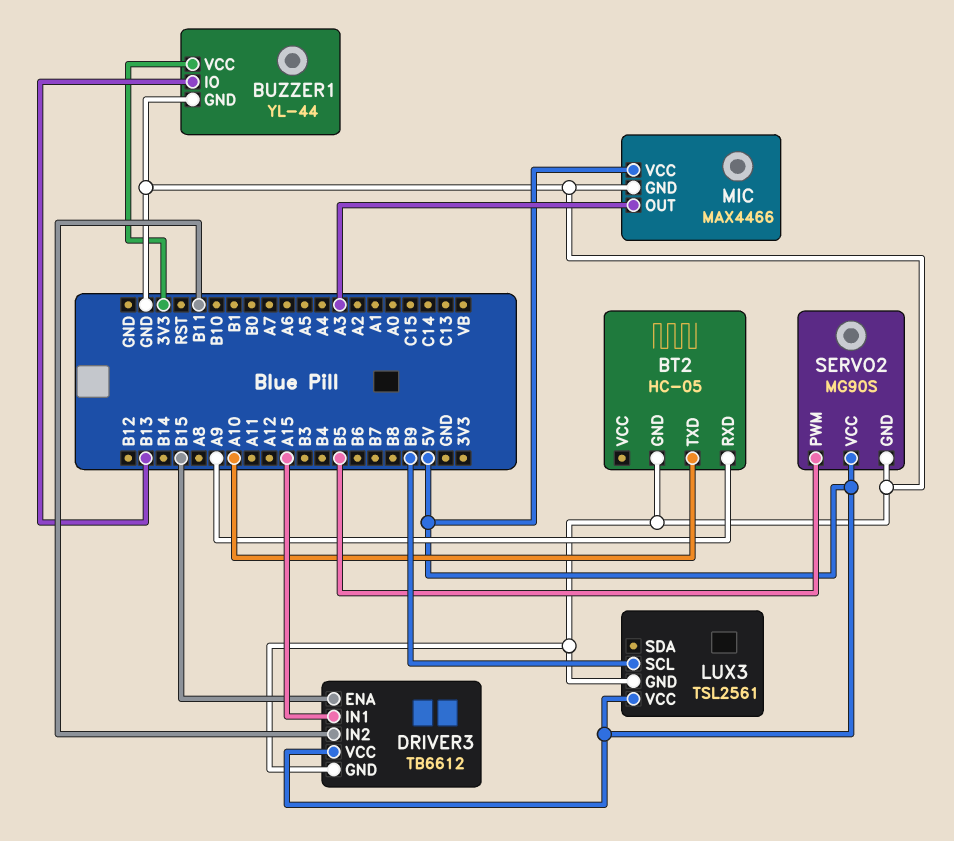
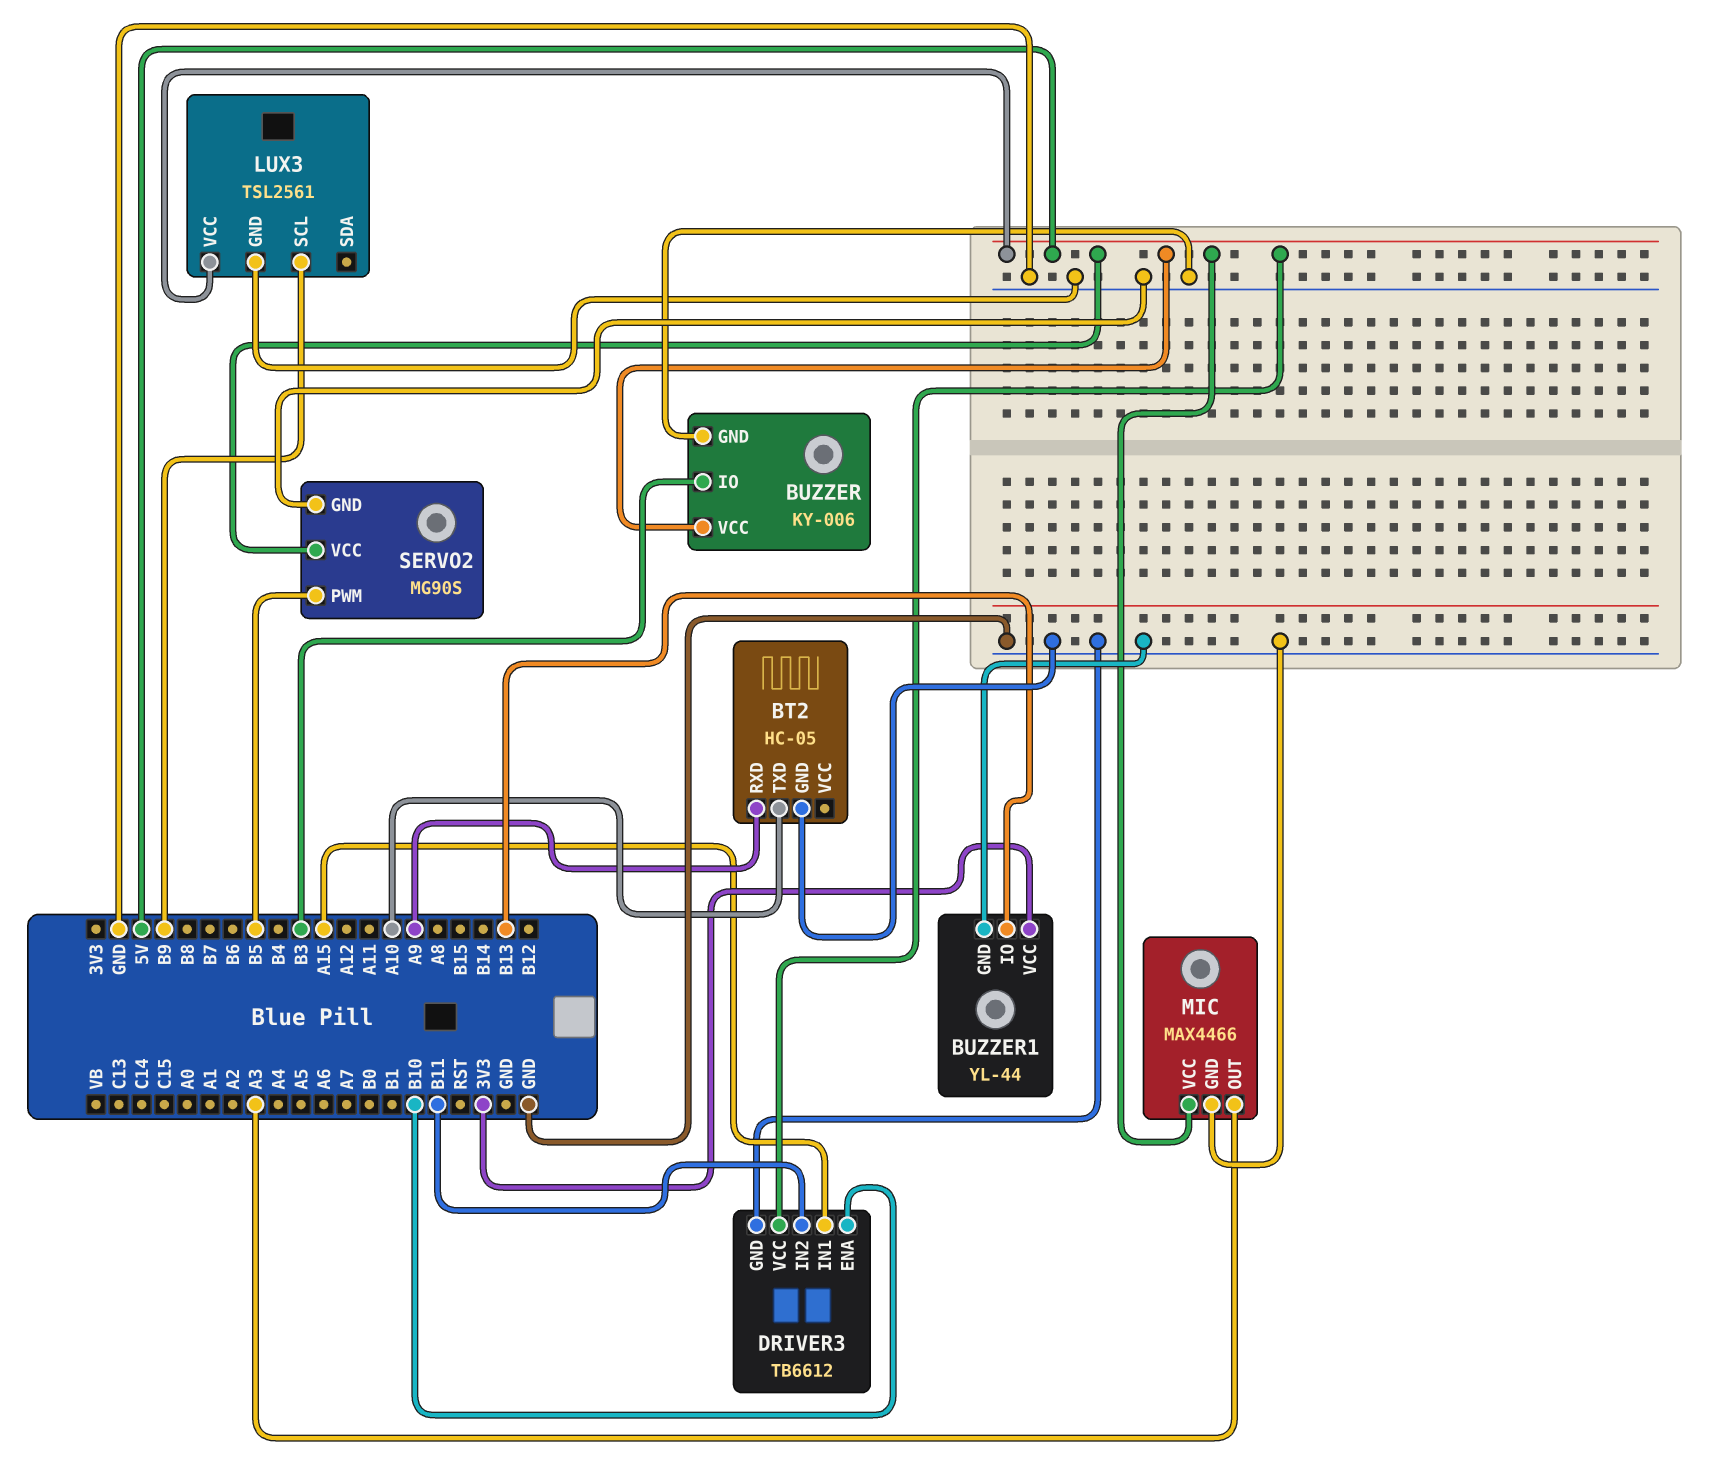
BUZZER: none -> KY-006
BUZZER pin GND: none -> GND
BUZZER pin IO: none -> B3
BUZZER pin VCC: none -> 5V
DRIVER3 pin ENA: B15 -> B10

